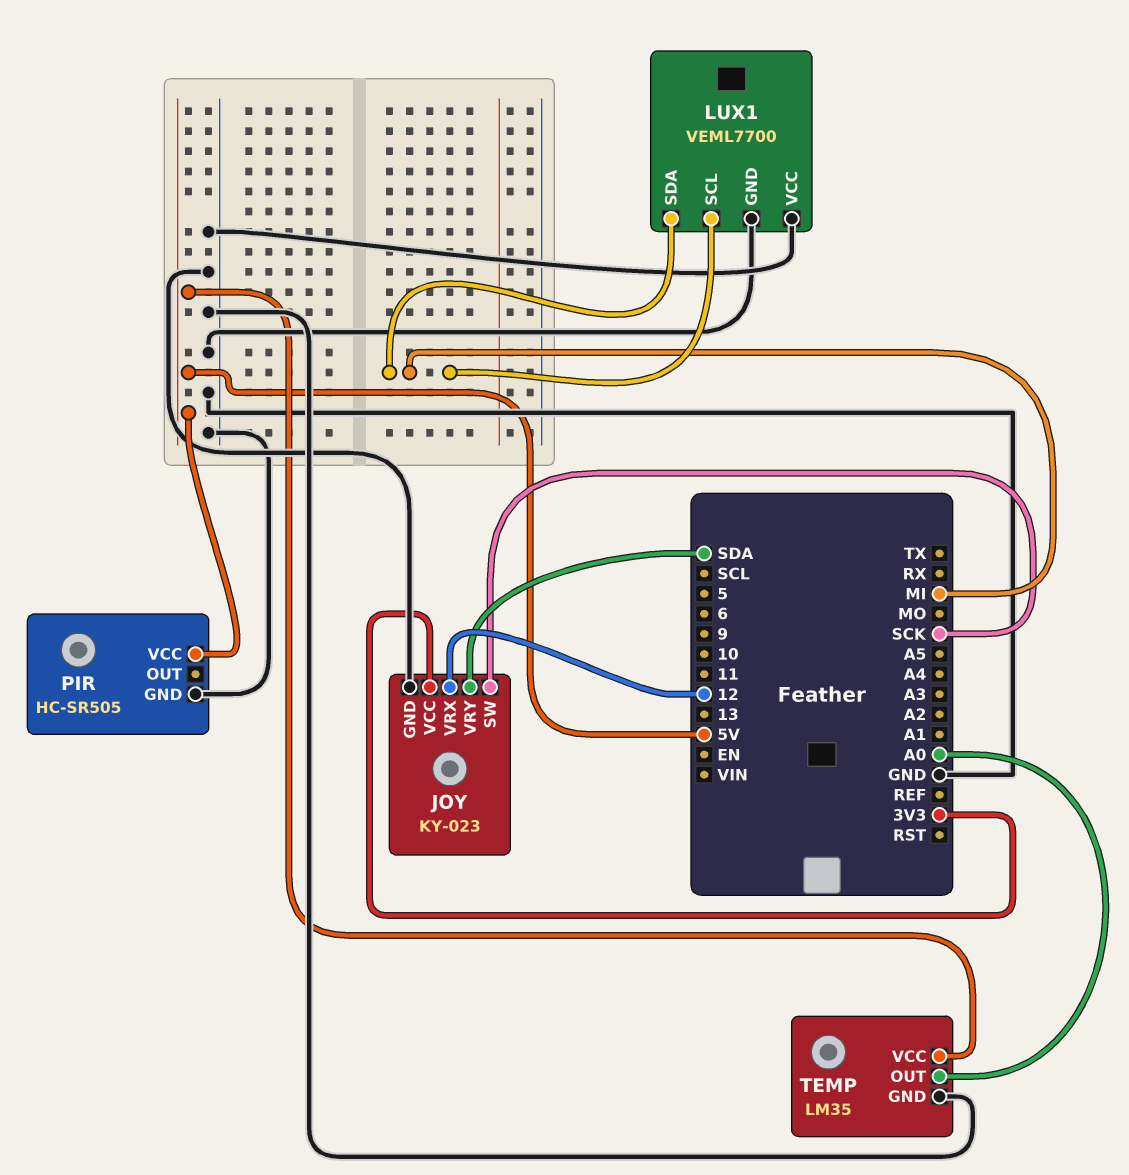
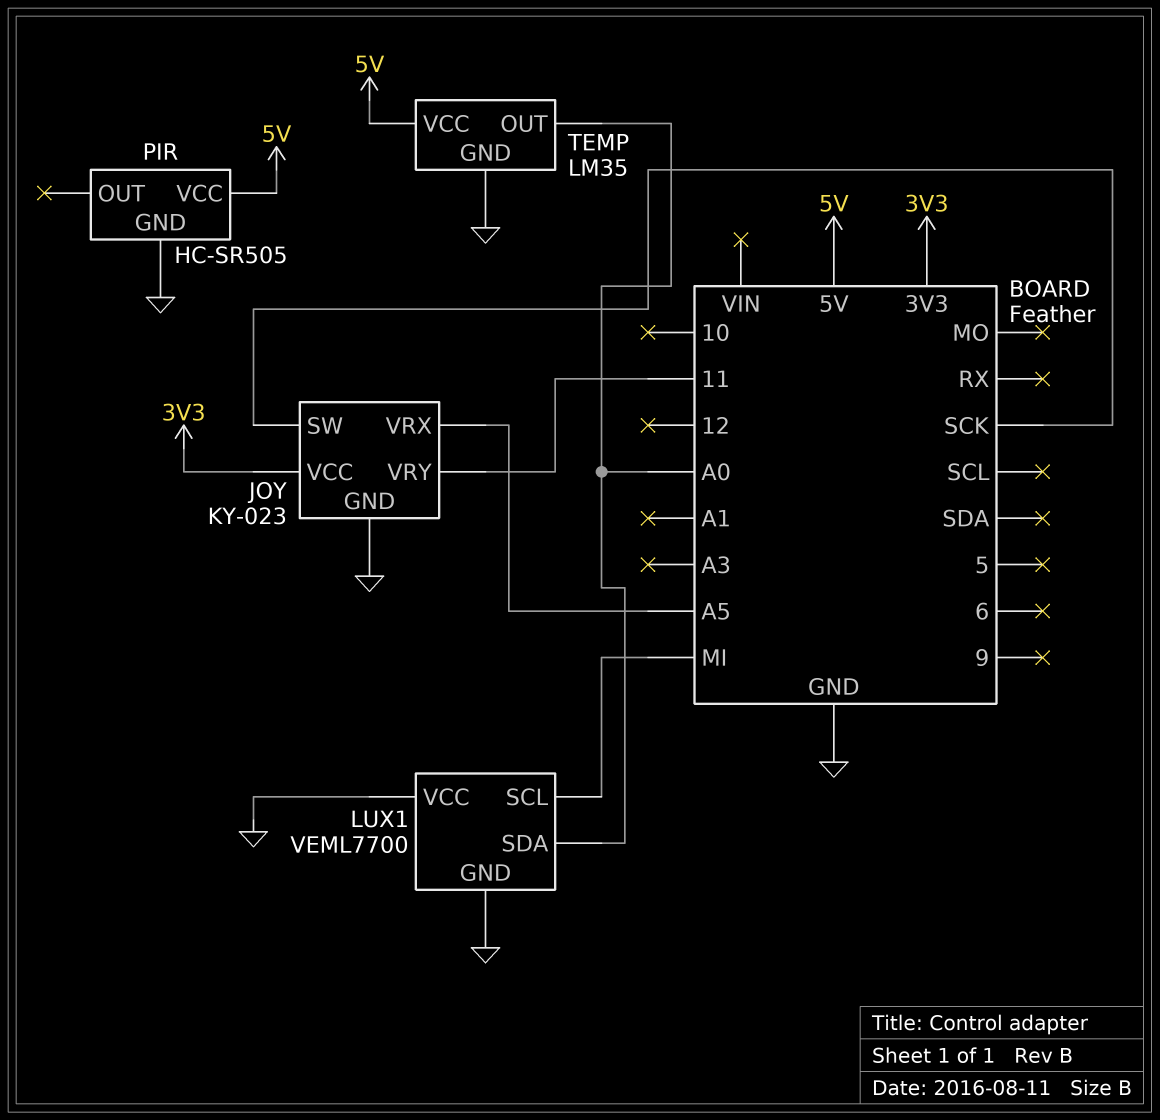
JOY pin VRX: 12 -> A5
JOY pin VRY: SDA -> 11
LUX1 pin SDA: MI -> A0

